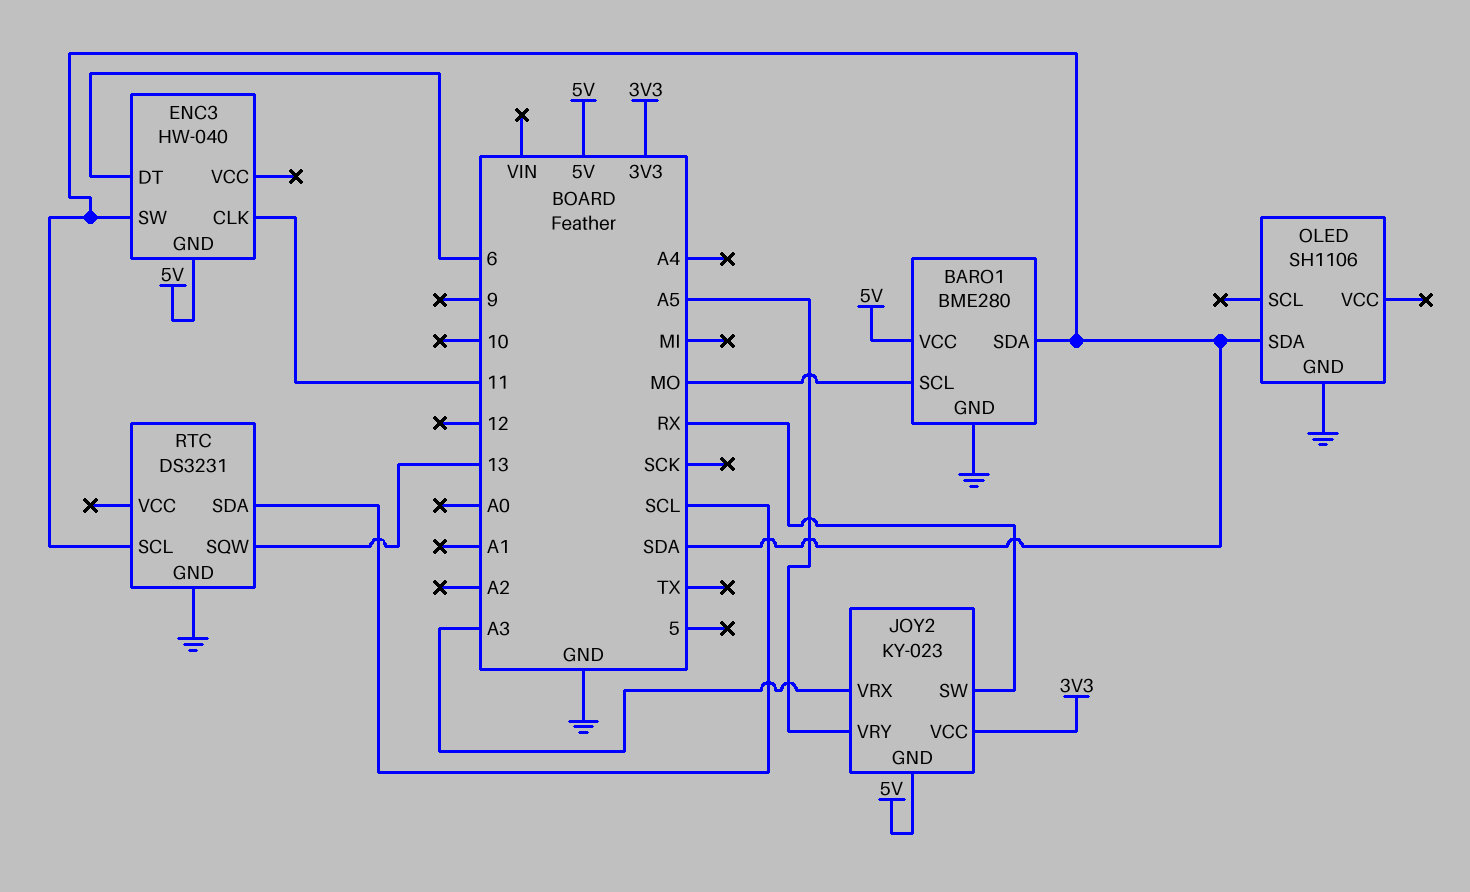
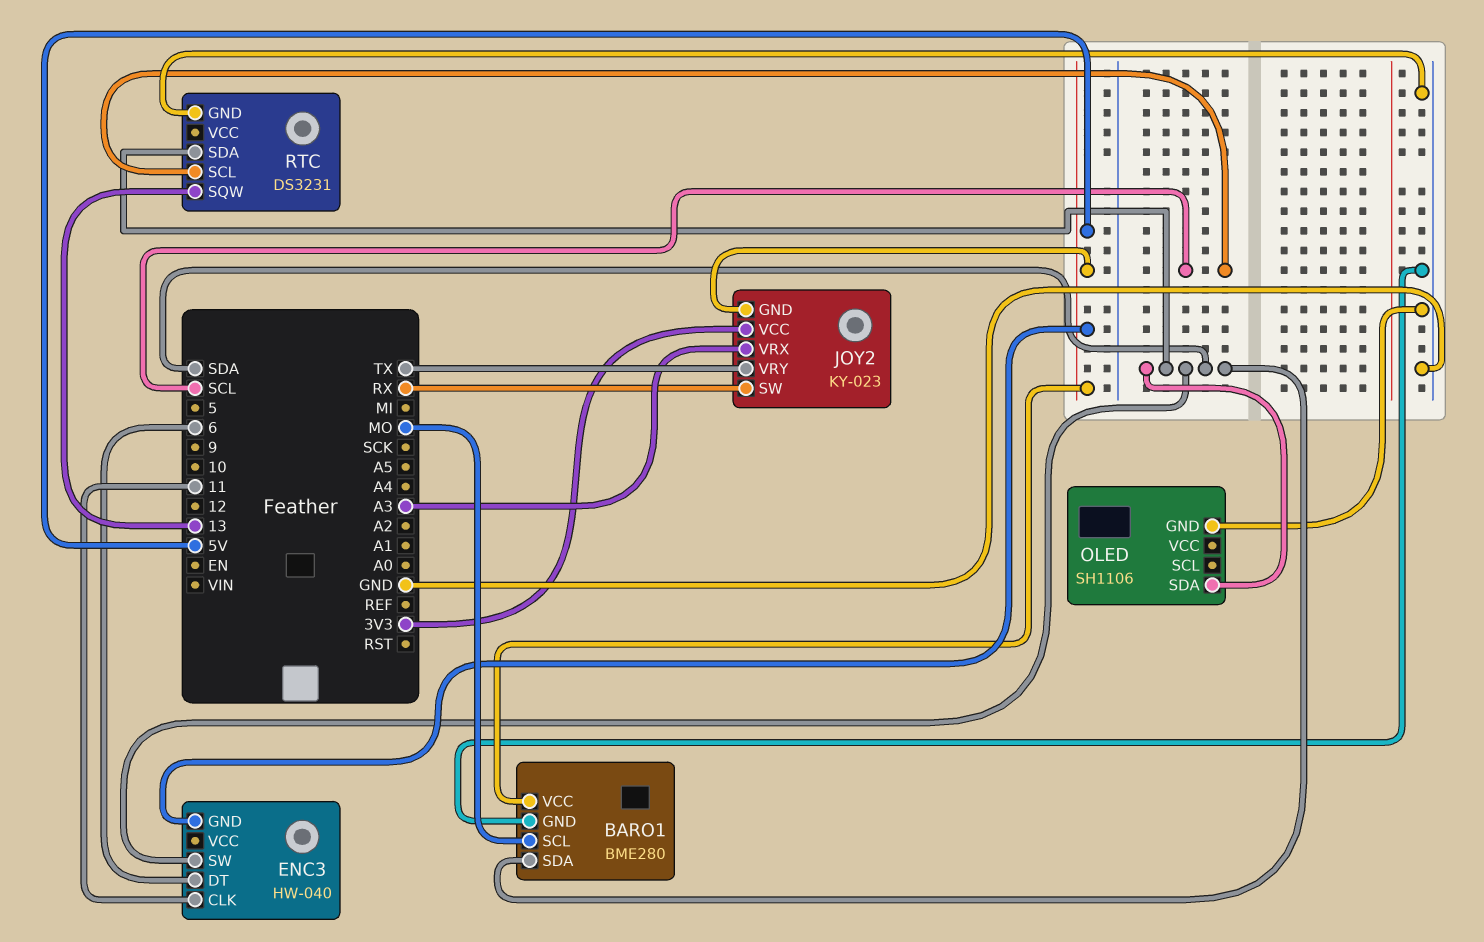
JOY2 pin VRY: A5 -> TX
RTC pin SCL: SDA -> SCL
RTC pin SDA: SCL -> SDA

